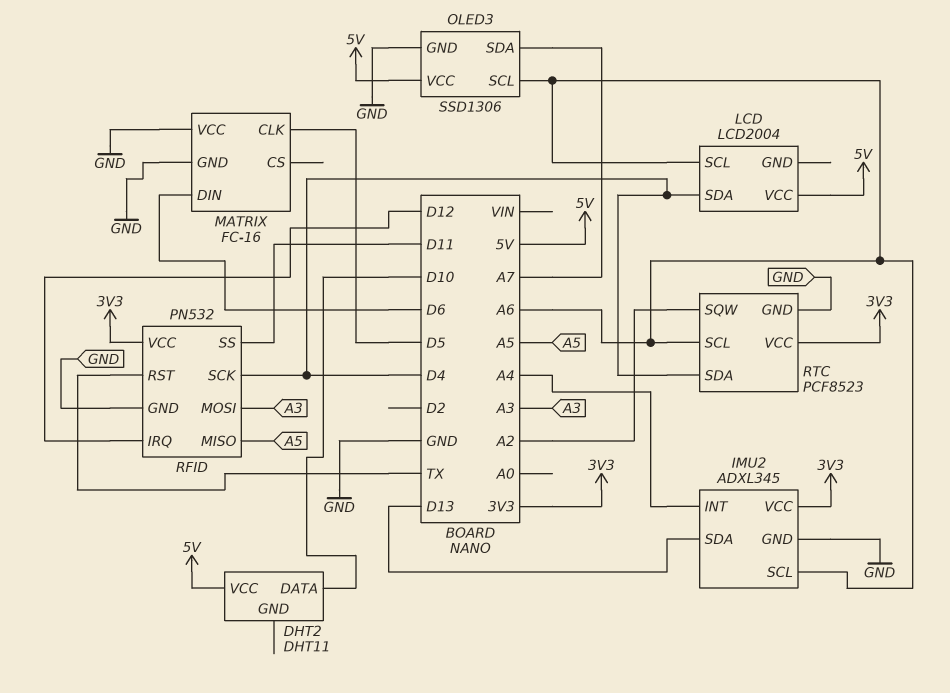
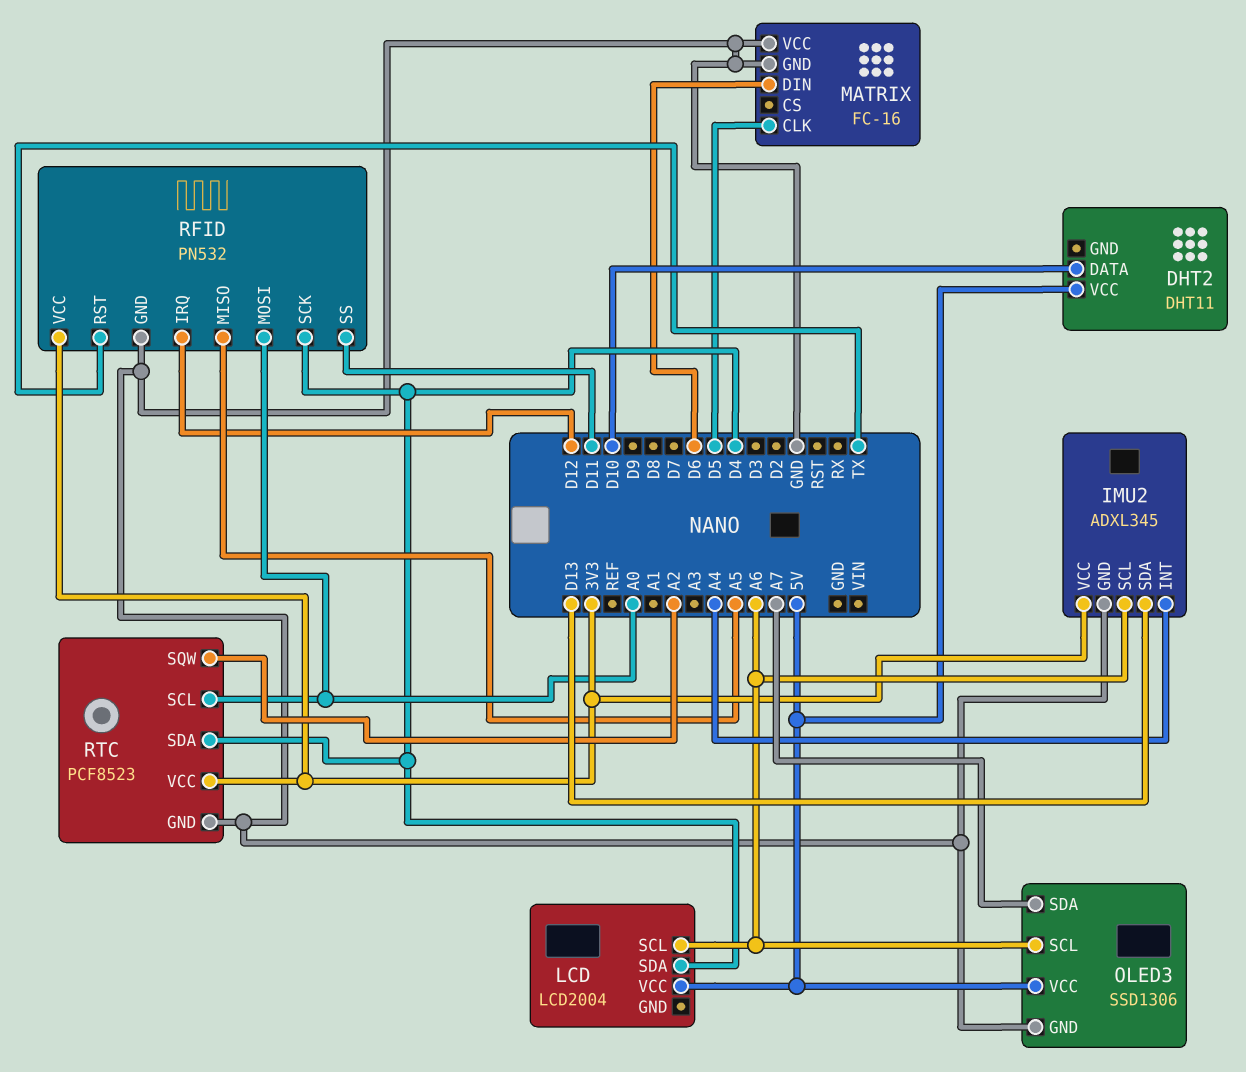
RFID pin MOSI: A3 -> A0
RTC pin SCL: A6 -> A0

